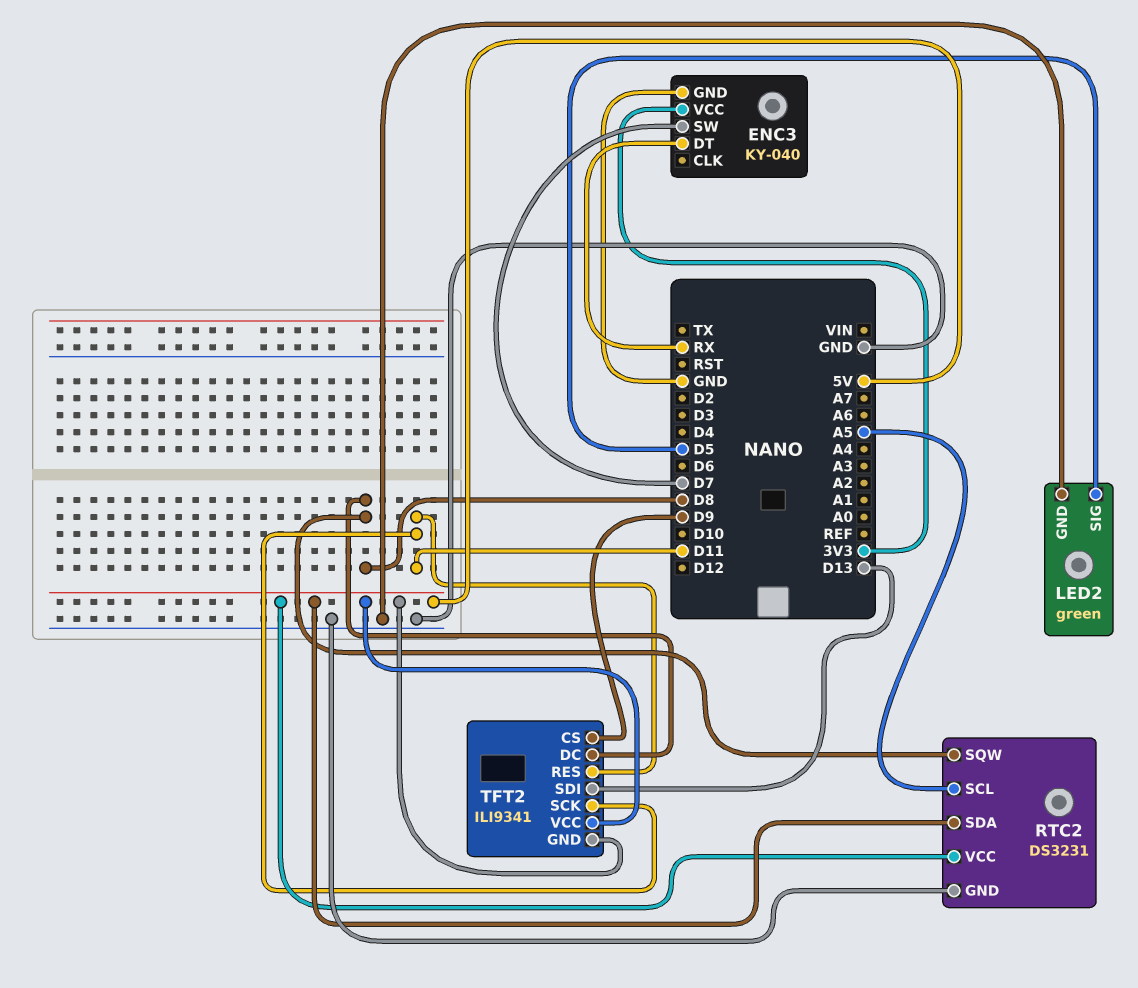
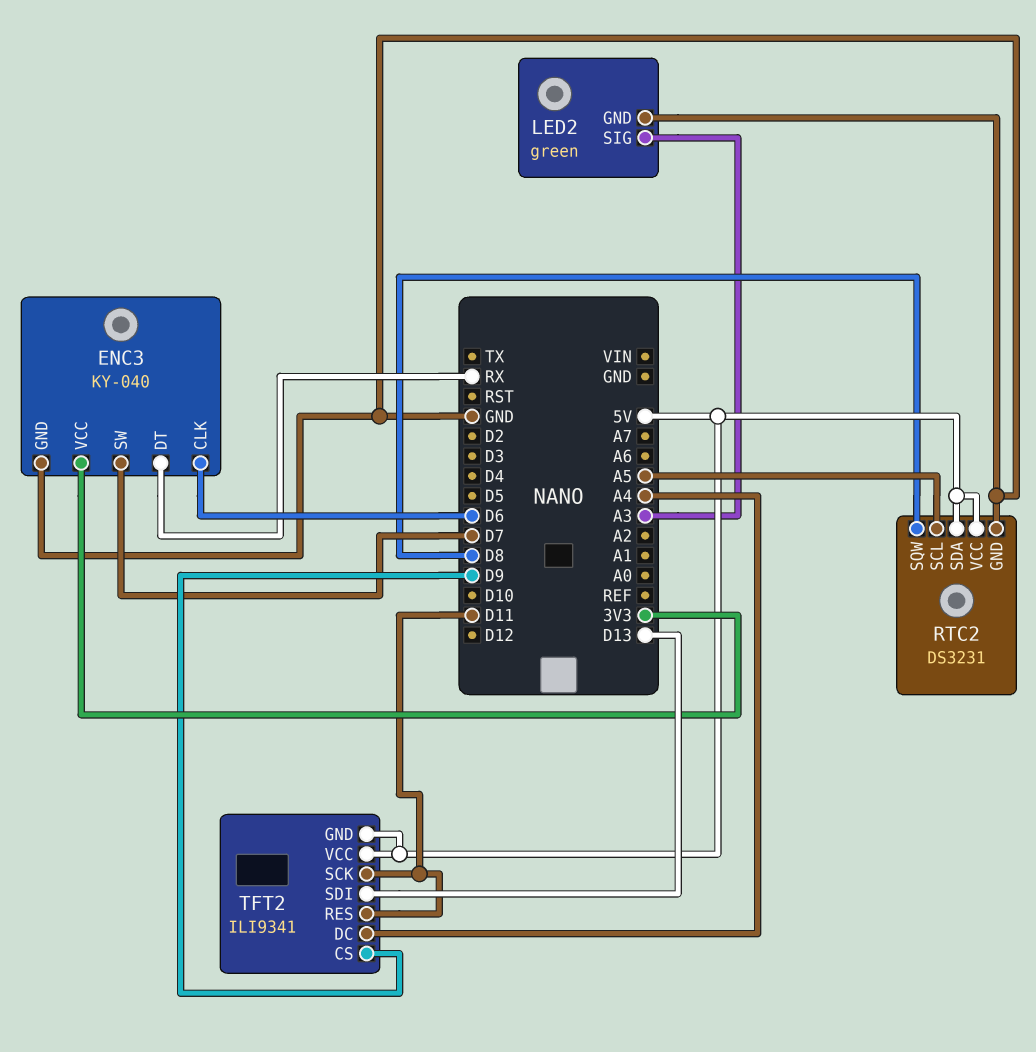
ENC3 pin CLK: none -> D6
LED2 pin SIG: D5 -> A3
TFT2 pin DC: D8 -> A4

